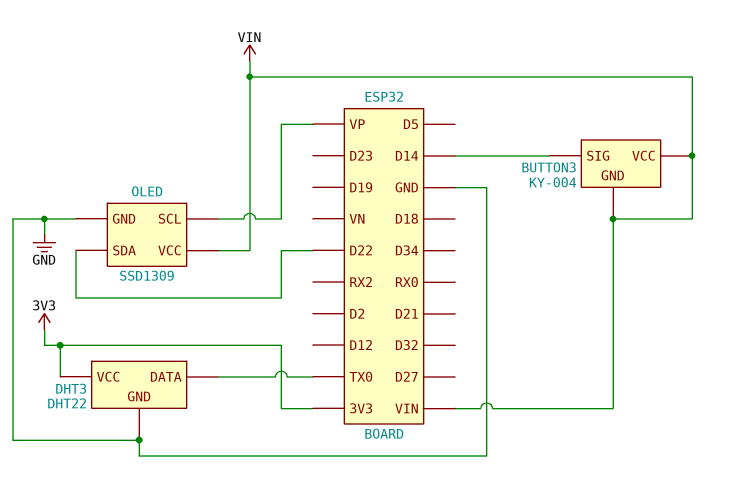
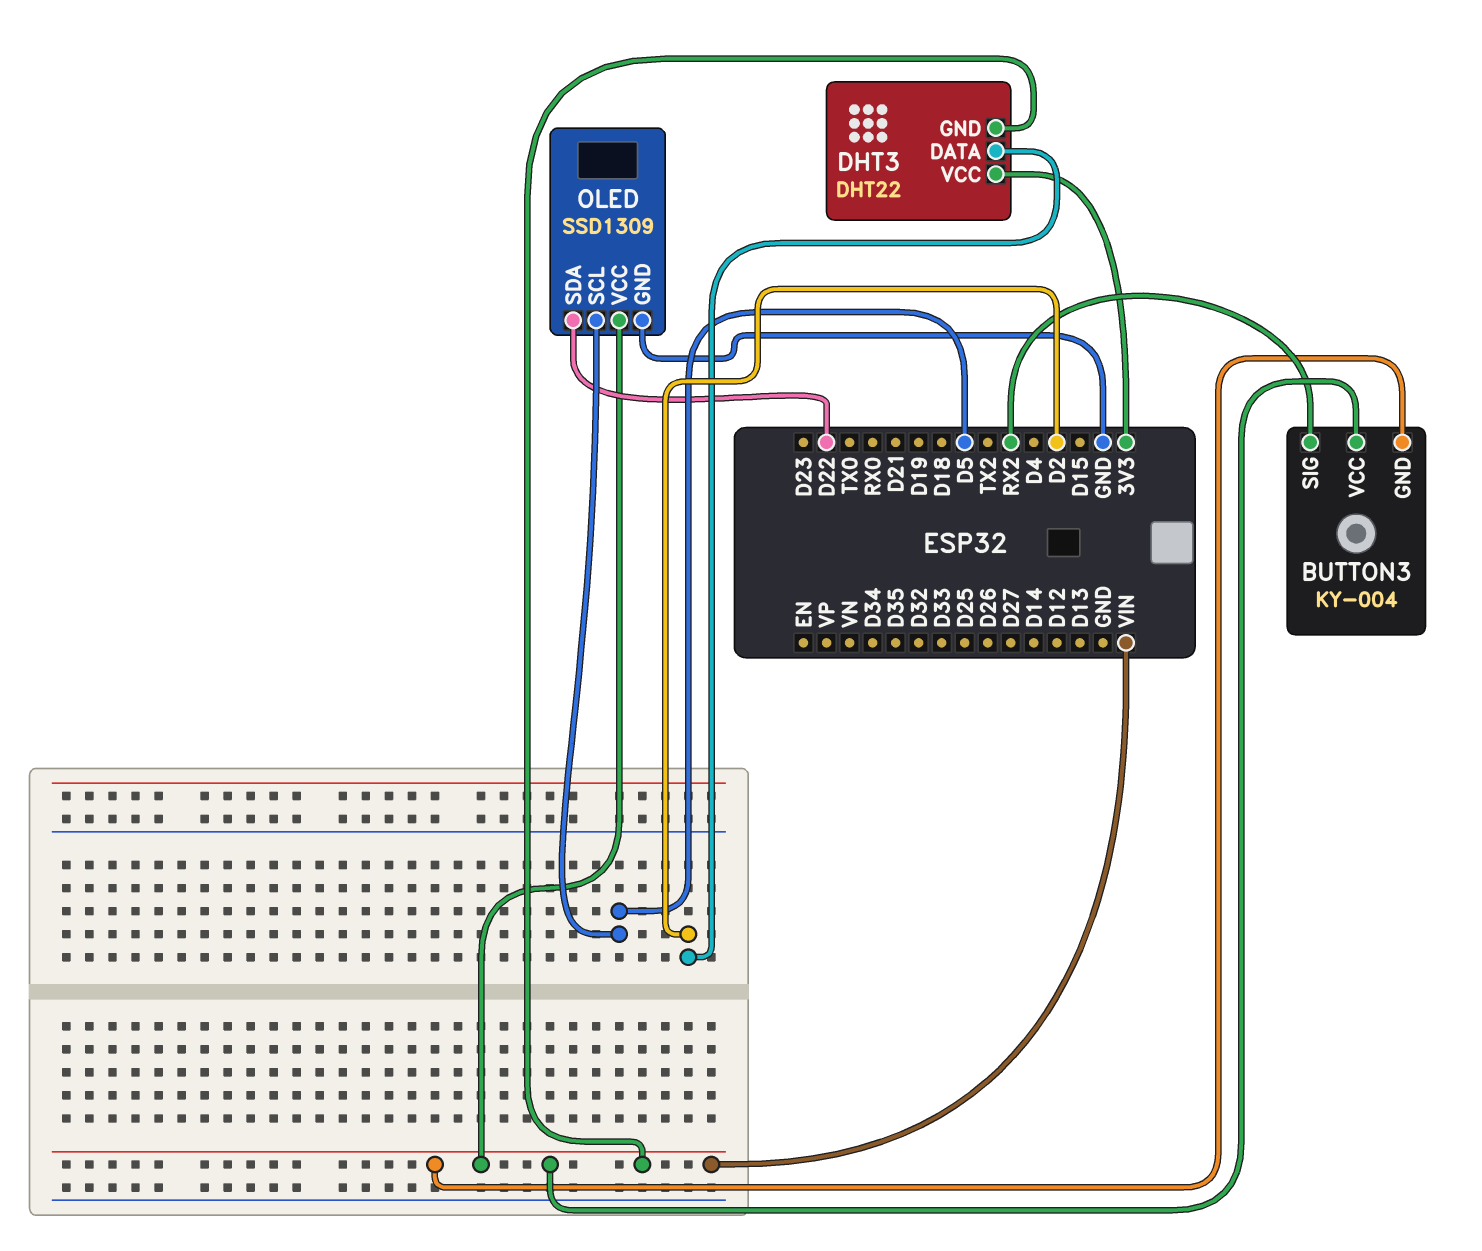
BUTTON3 pin SIG: D14 -> RX2
DHT3 pin DATA: TX0 -> D2
DHT3 pin GND: GND -> VIN
OLED pin SCL: VP -> D5

